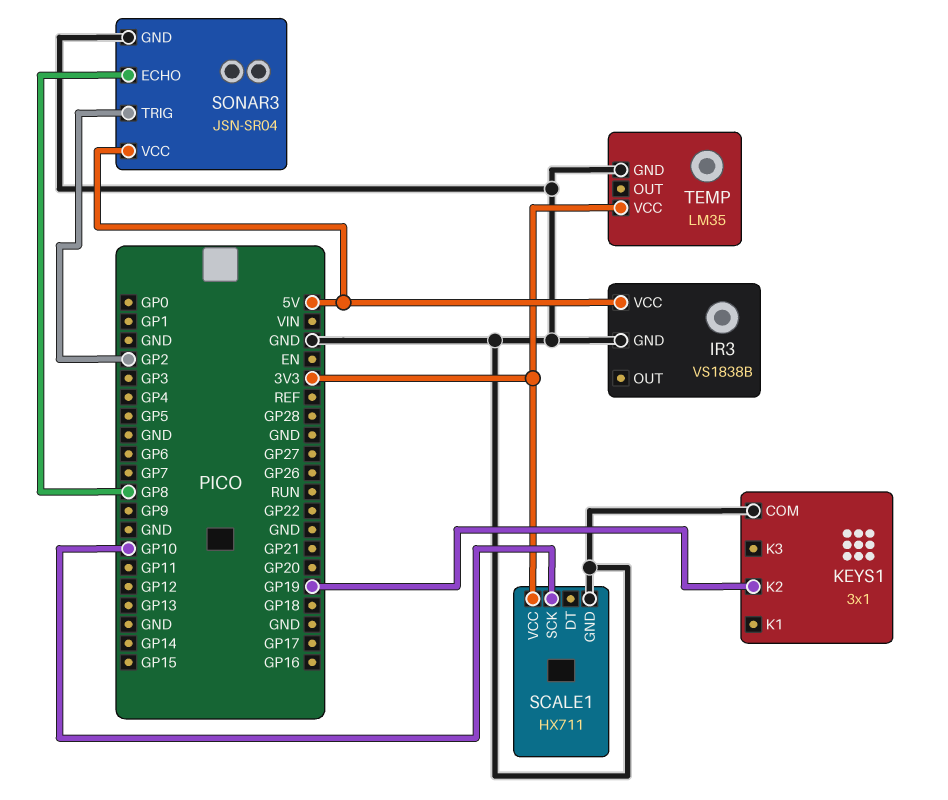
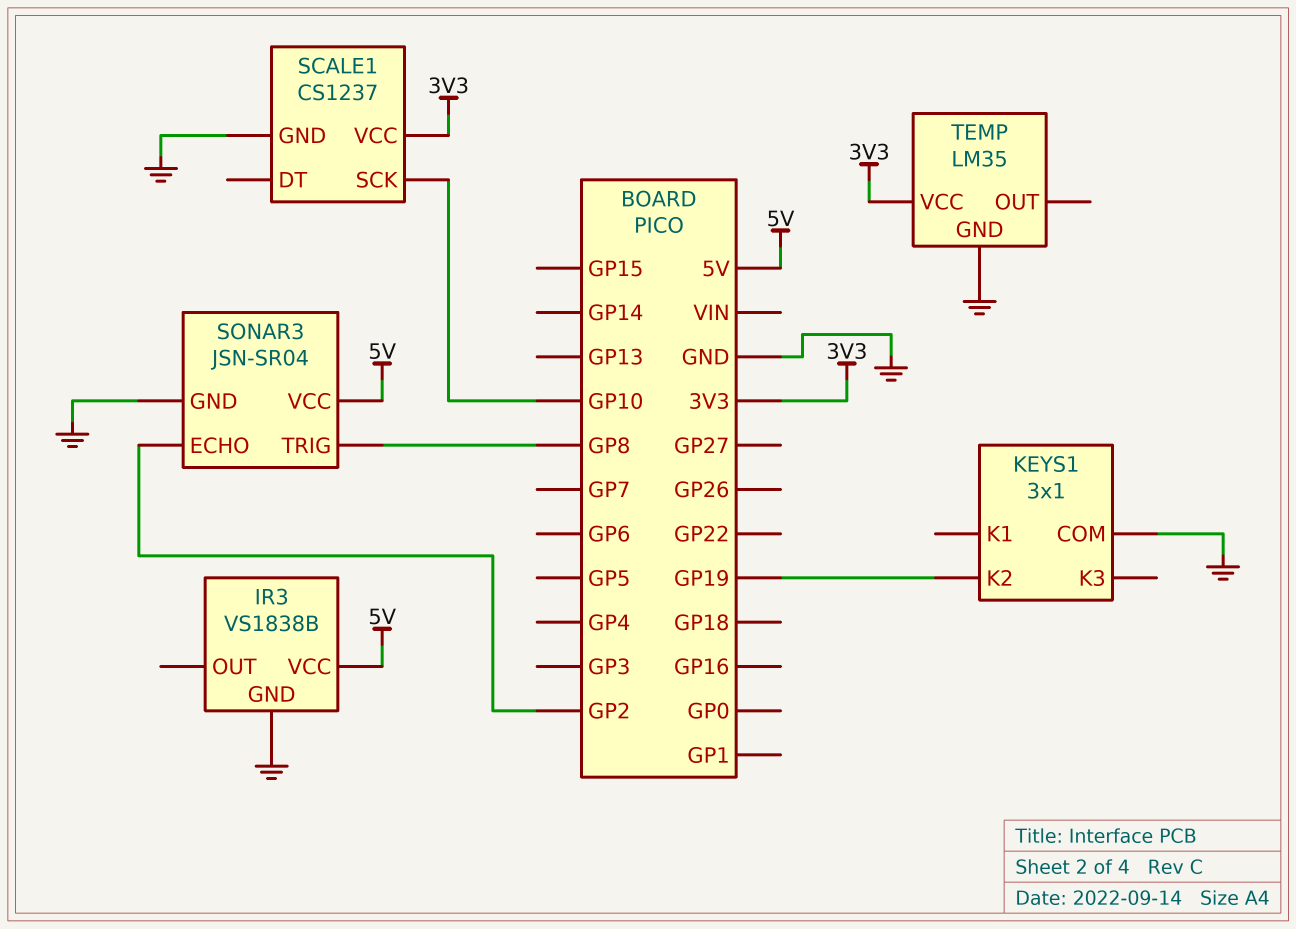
SCALE1: HX711 -> CS1237
SONAR3 pin ECHO: GP8 -> GP2
SONAR3 pin TRIG: GP2 -> GP8

